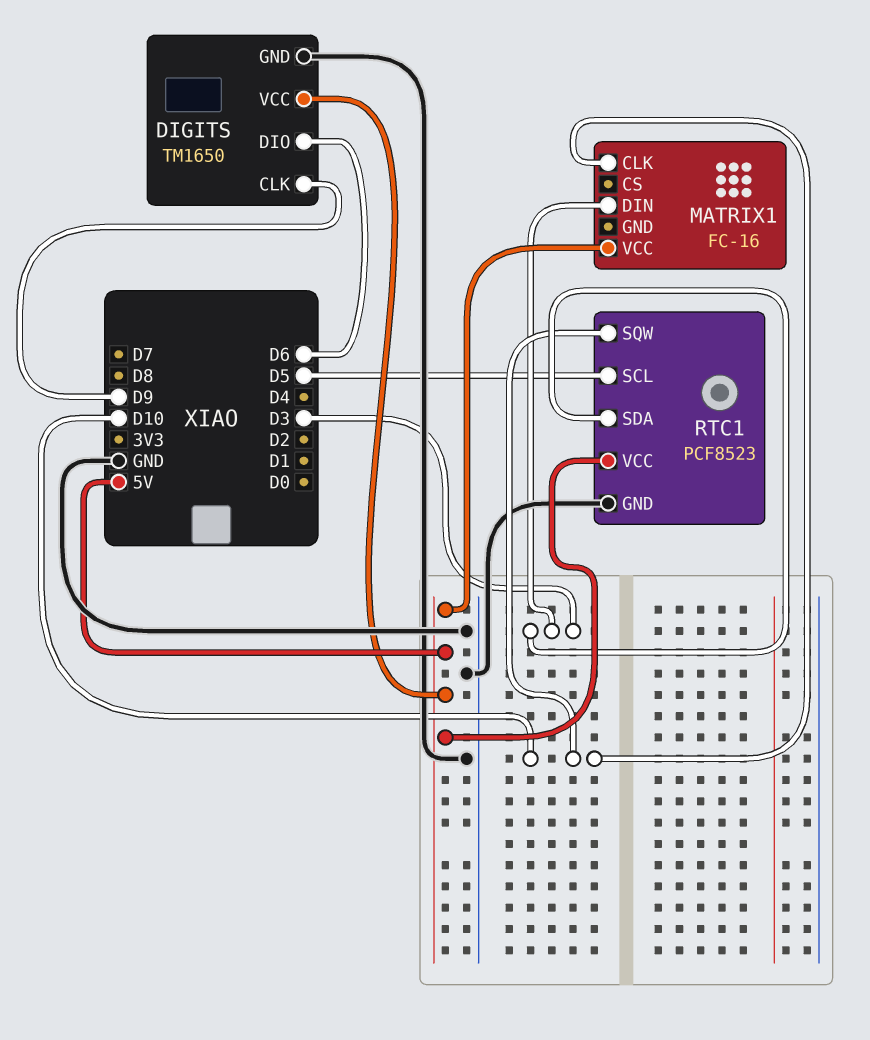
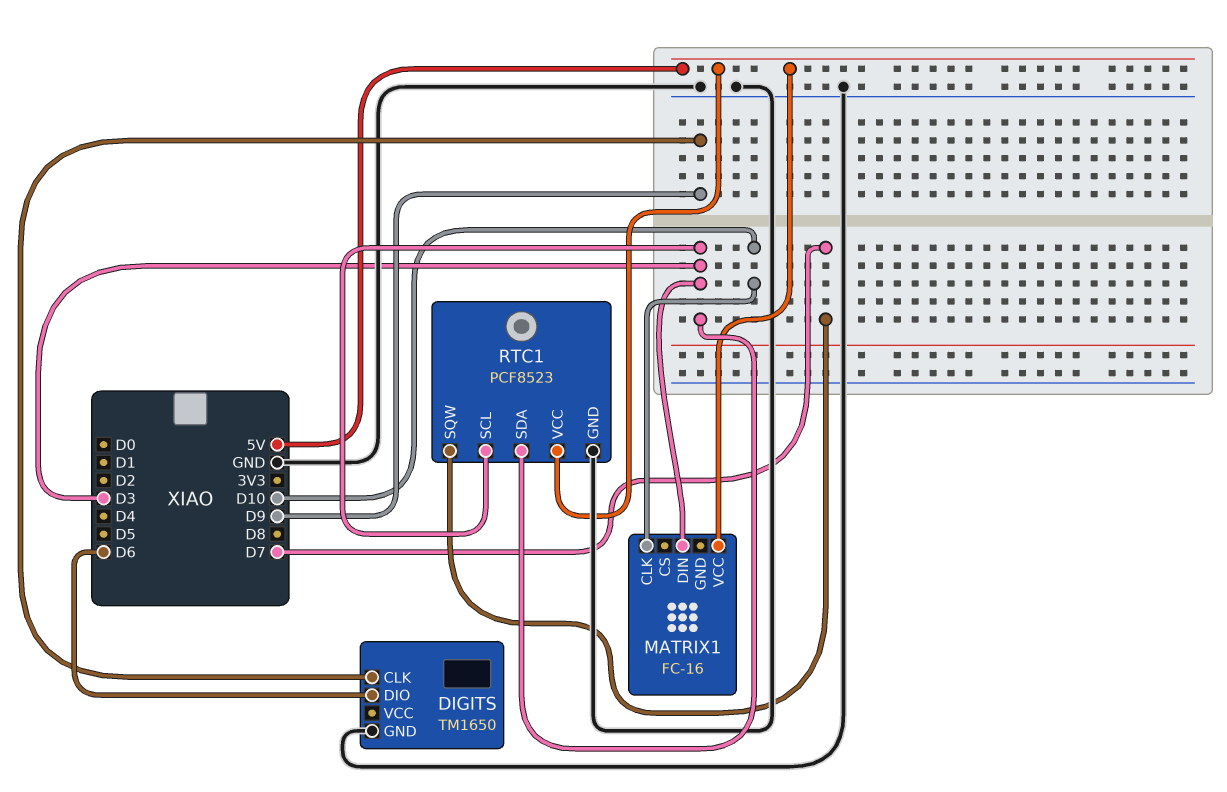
DIGITS pin VCC: 5V -> none
RTC1 pin SCL: D5 -> D3
RTC1 pin SQW: D10 -> D7

